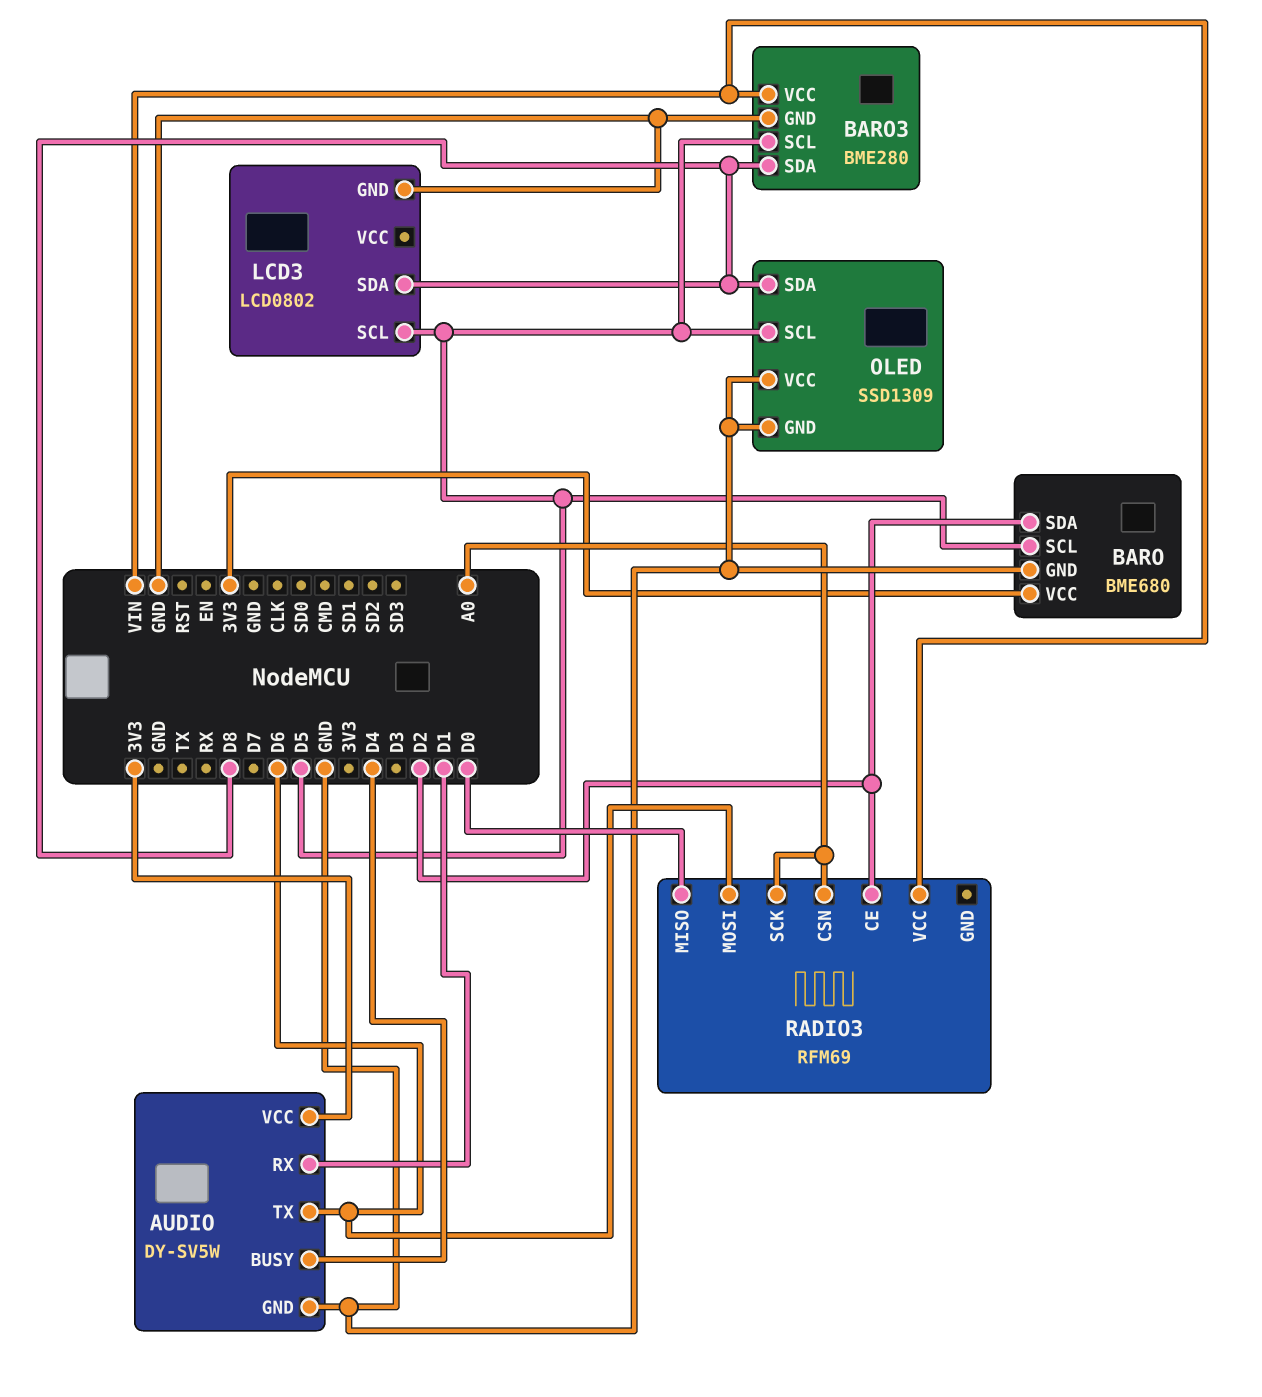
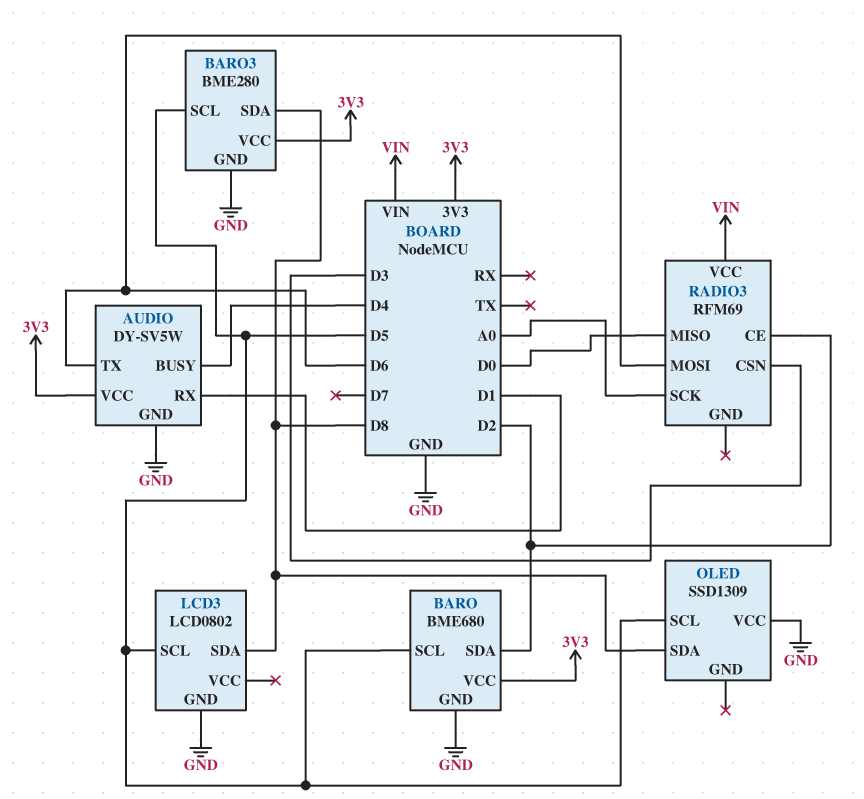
BARO3 pin VCC: VIN -> 3V3
OLED pin GND: GND -> none
RADIO3 pin CSN: A0 -> D3

